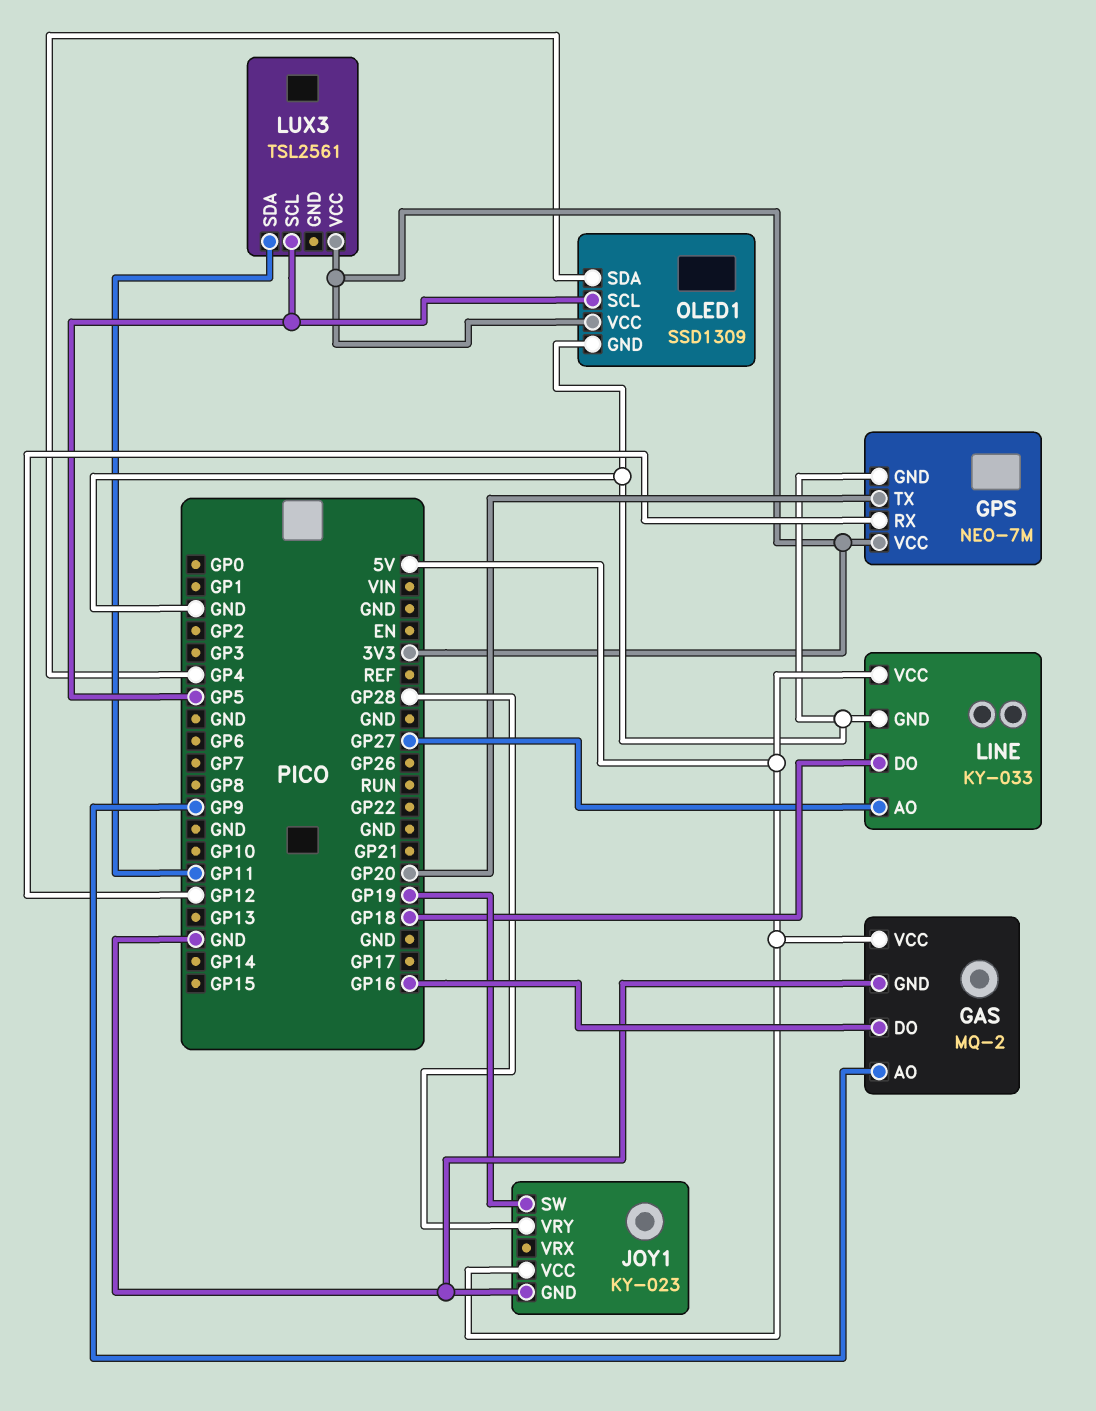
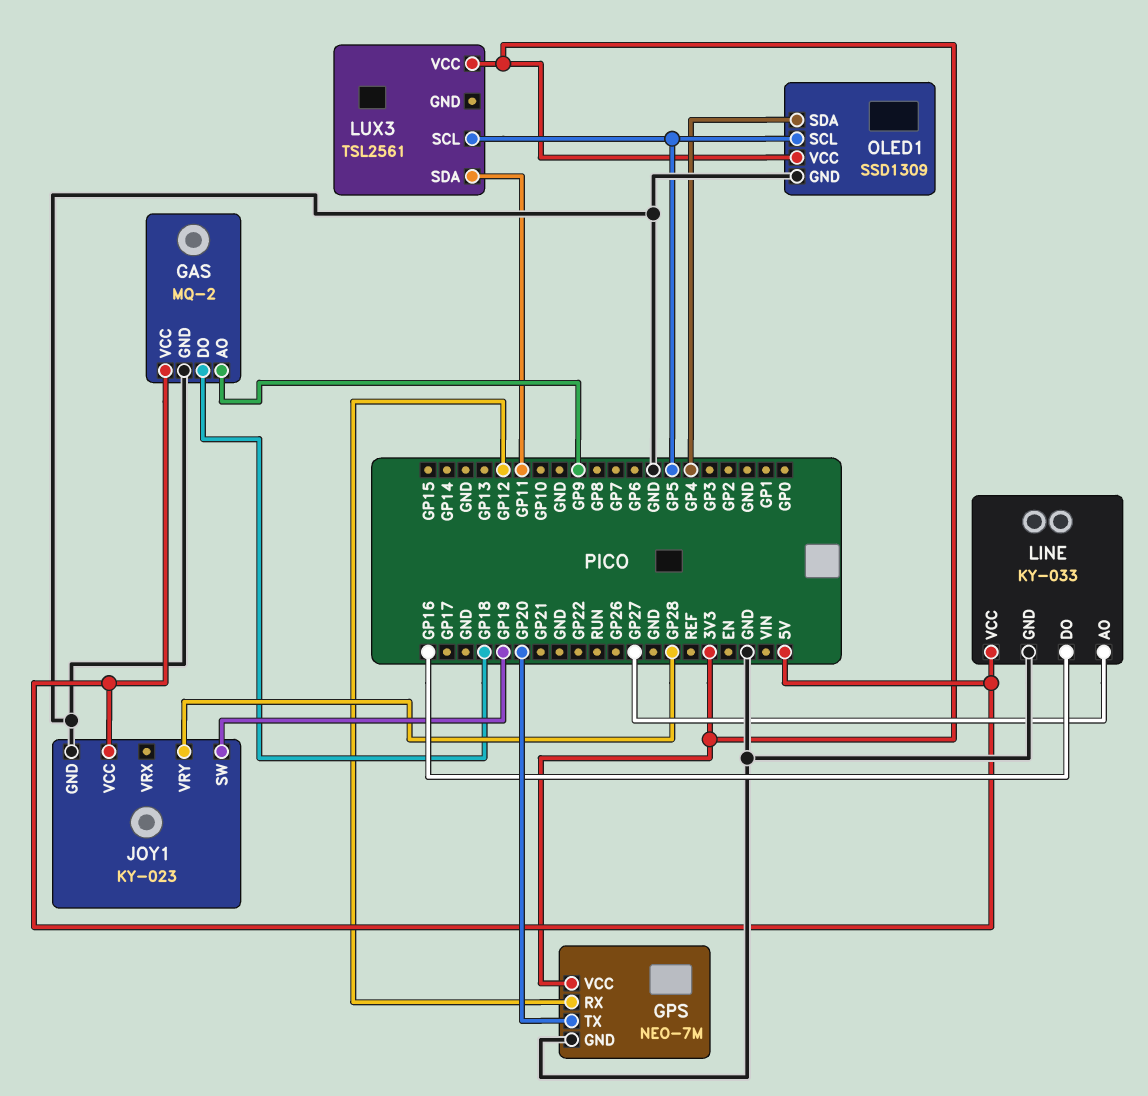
GAS pin DO: GP16 -> GP18
LINE pin DO: GP18 -> GP16

